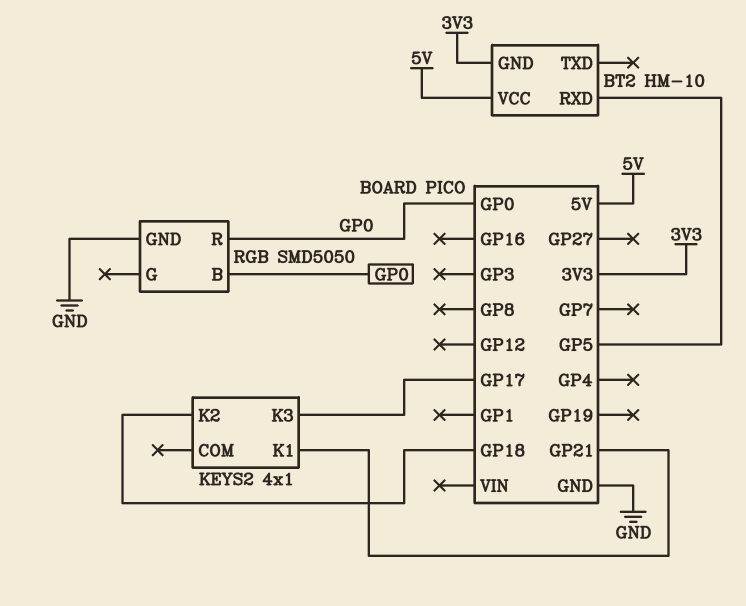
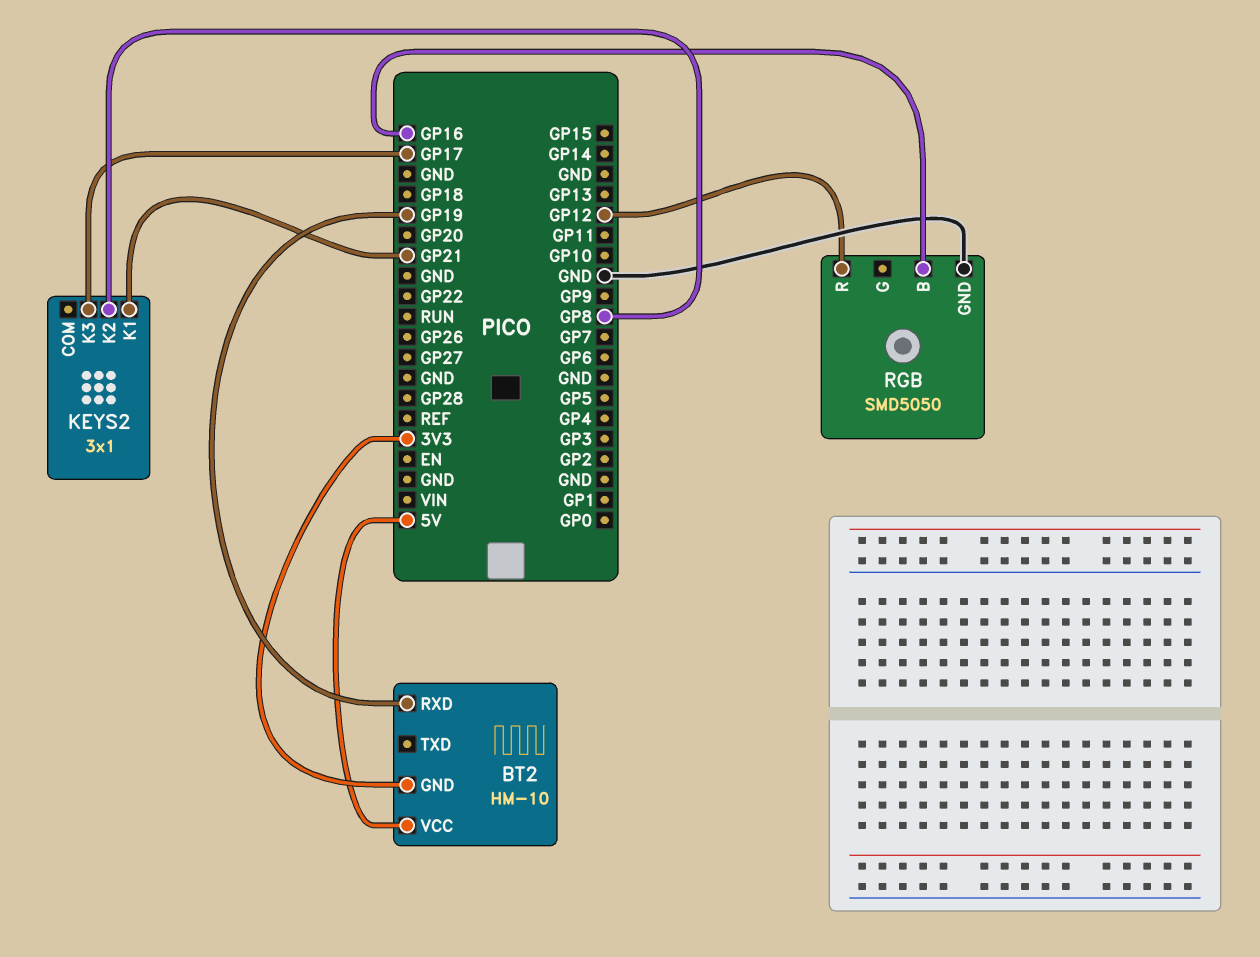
BT2 pin RXD: GP5 -> GP19
KEYS2: 4x1 -> 3x1
KEYS2 pin K2: GP18 -> GP8
RGB pin B: GP0 -> GP16
RGB pin R: GP0 -> GP12

